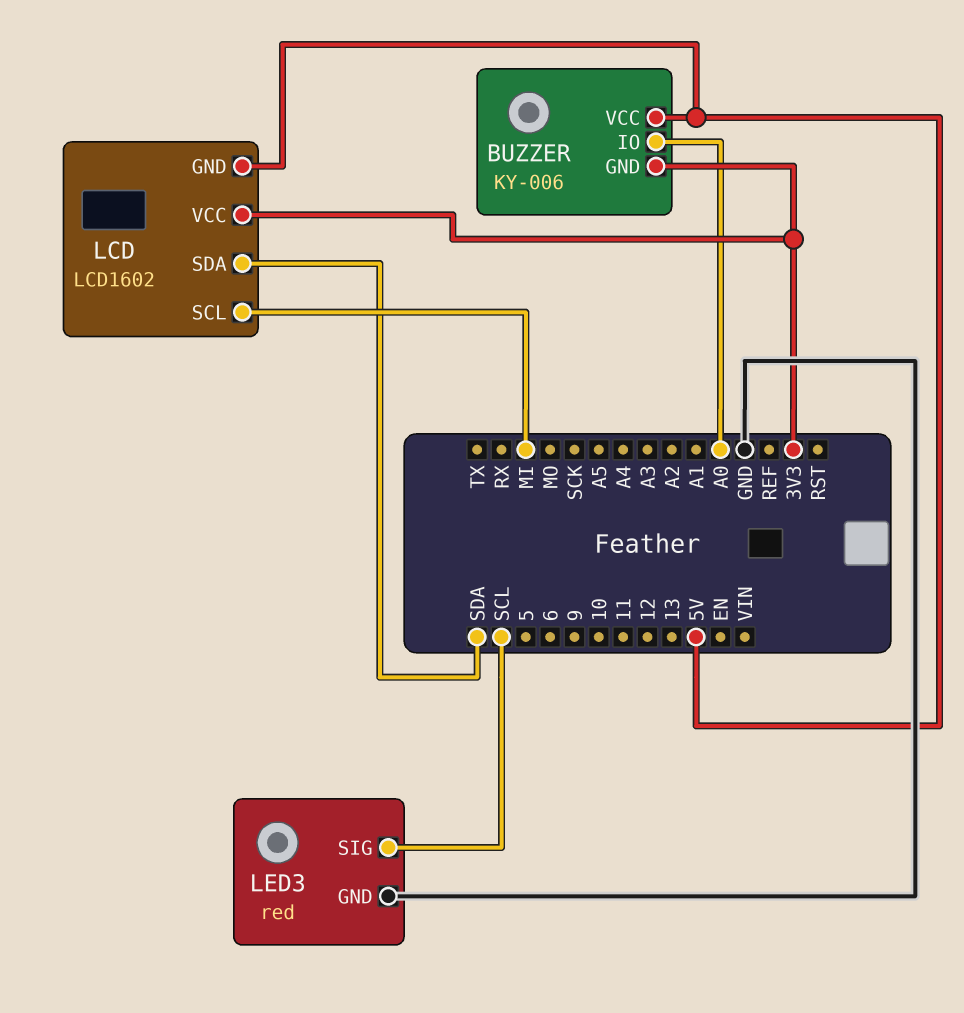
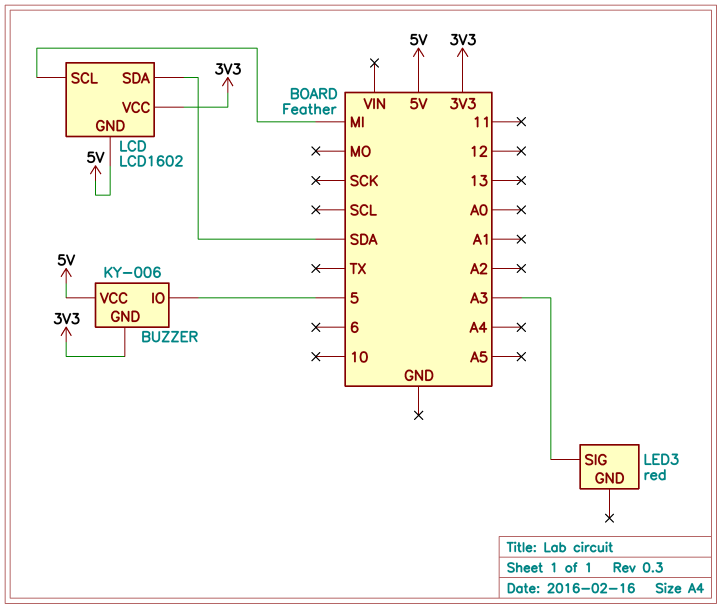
BUZZER pin IO: A0 -> 5
LED3 pin GND: GND -> none
LED3 pin SIG: SCL -> A3

